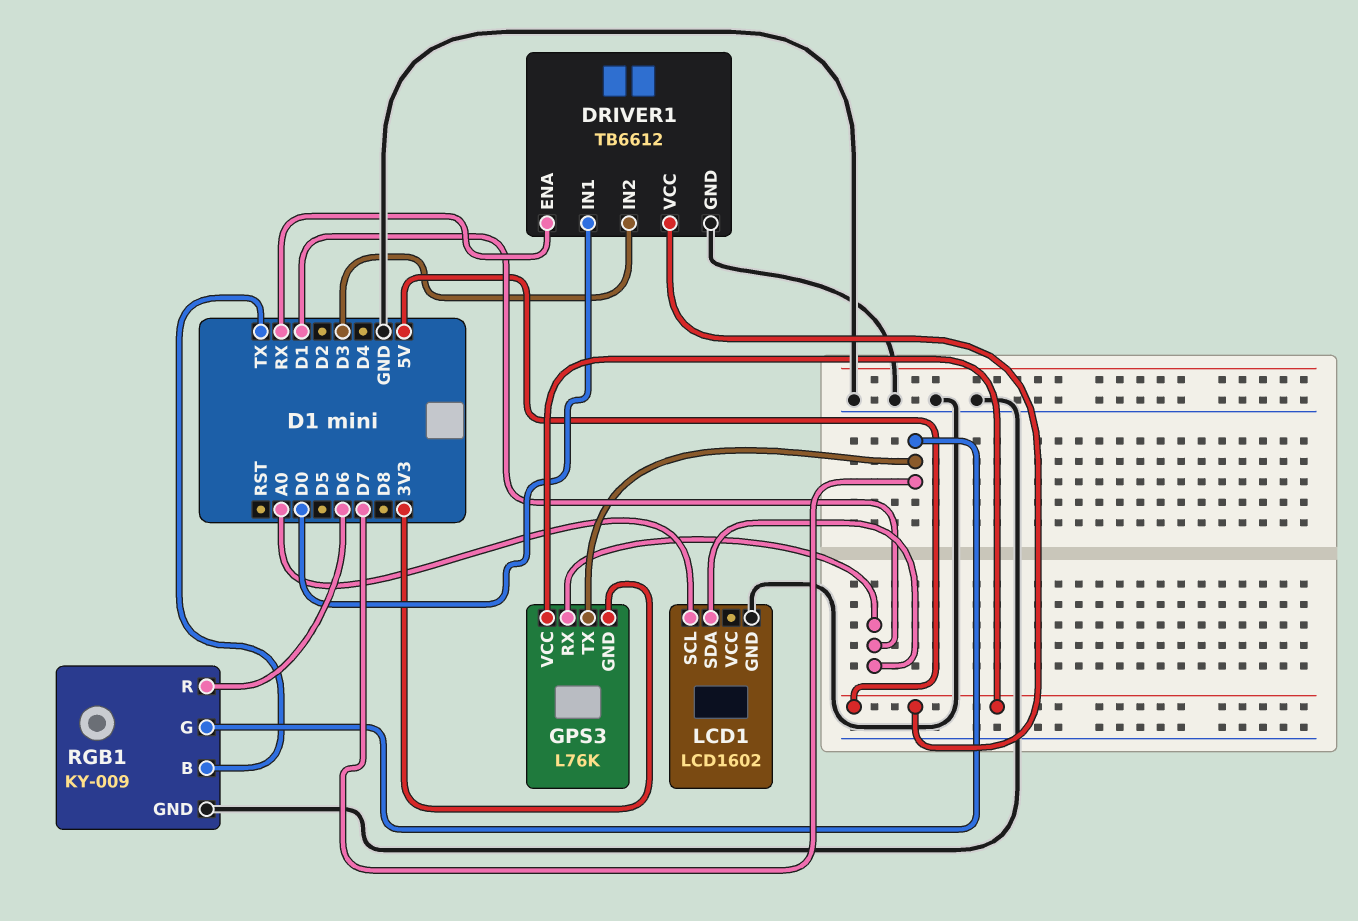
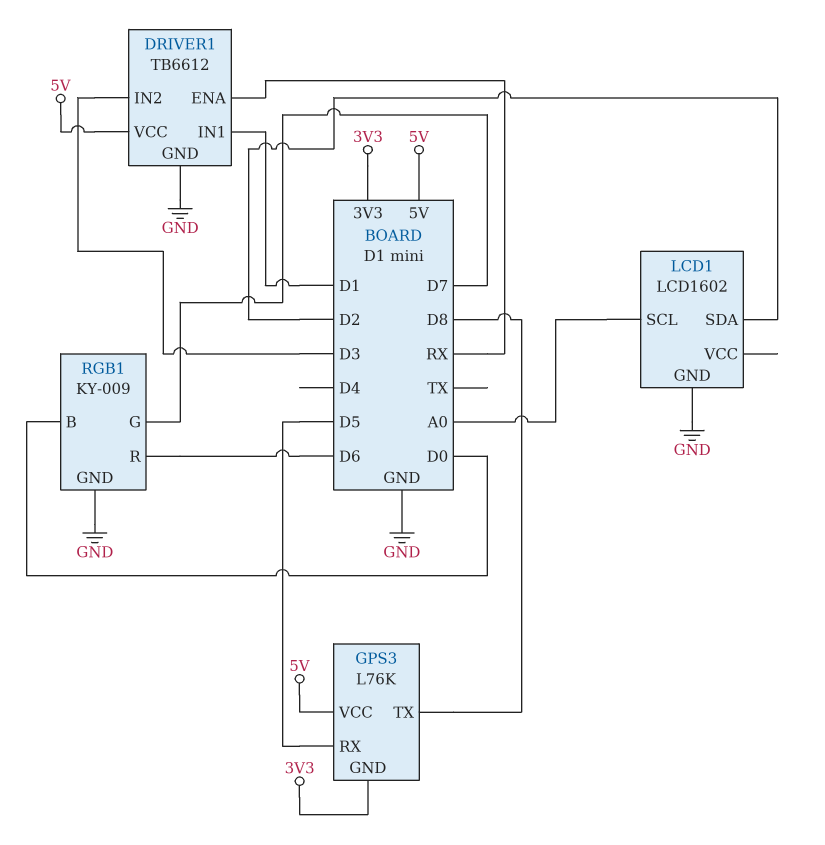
DRIVER1 pin IN1: D0 -> D1
GPS3 pin RX: D1 -> D5
GPS3 pin TX: D7 -> D8
LCD1 pin SDA: D1 -> D2
RGB1 pin B: TX -> D0

